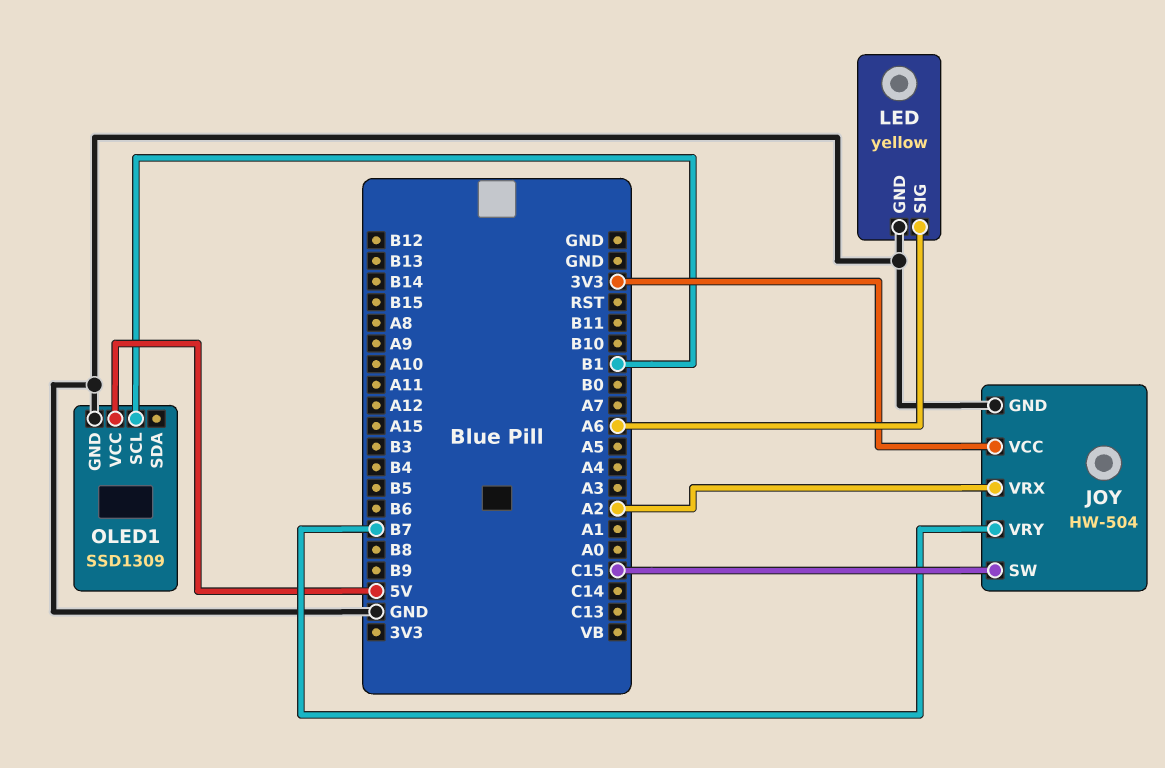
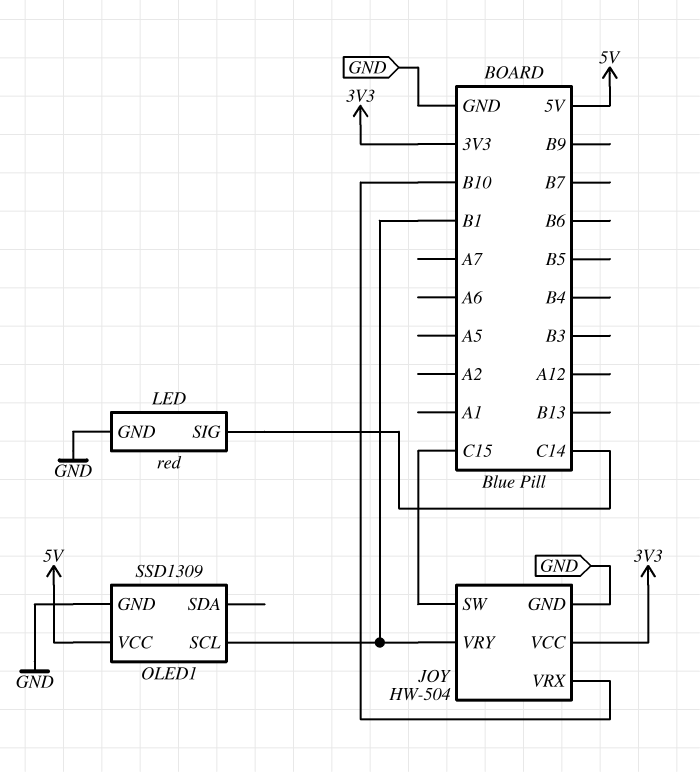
JOY pin VRX: A2 -> B10
JOY pin VRY: B7 -> B1
LED: yellow -> red
LED pin SIG: A6 -> C14

